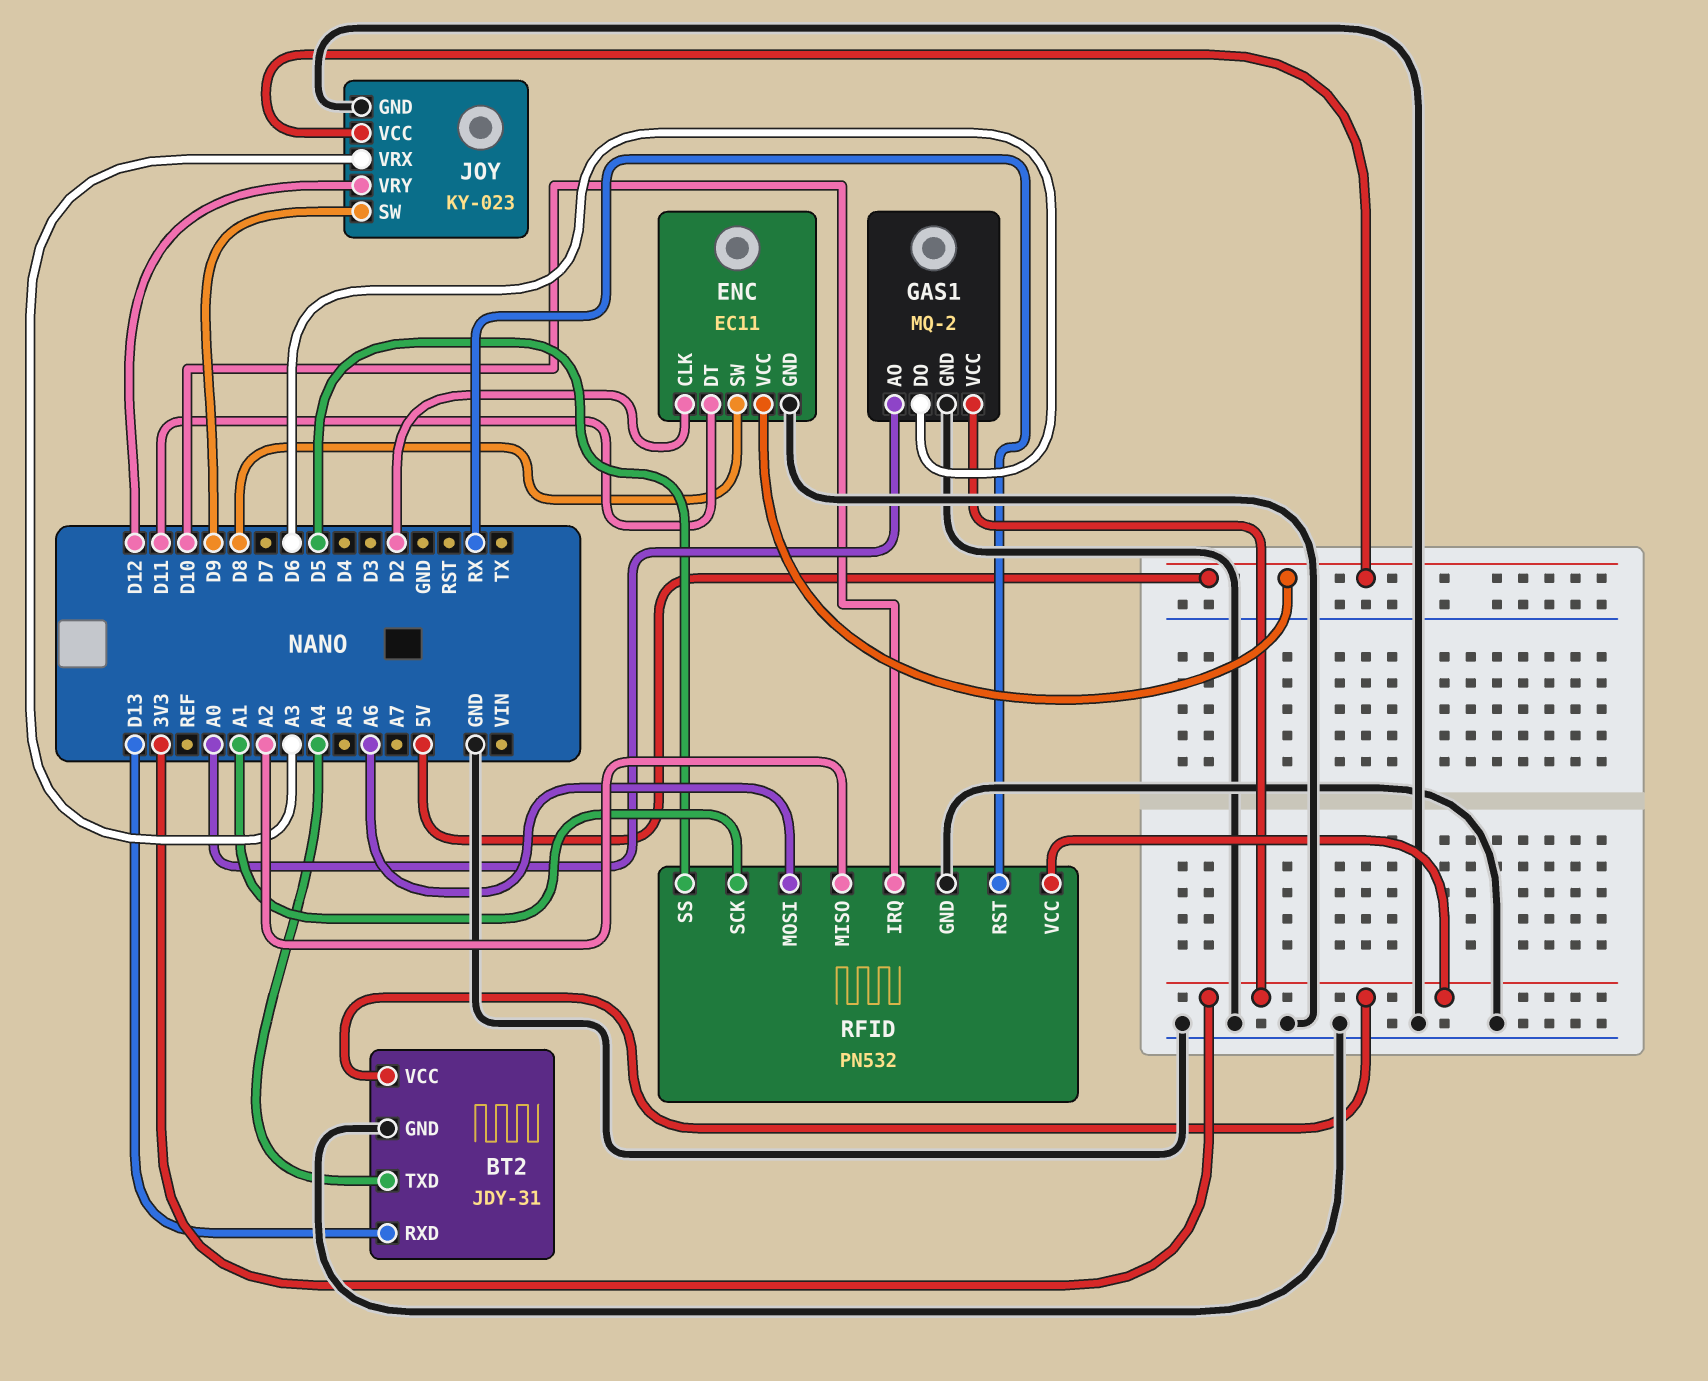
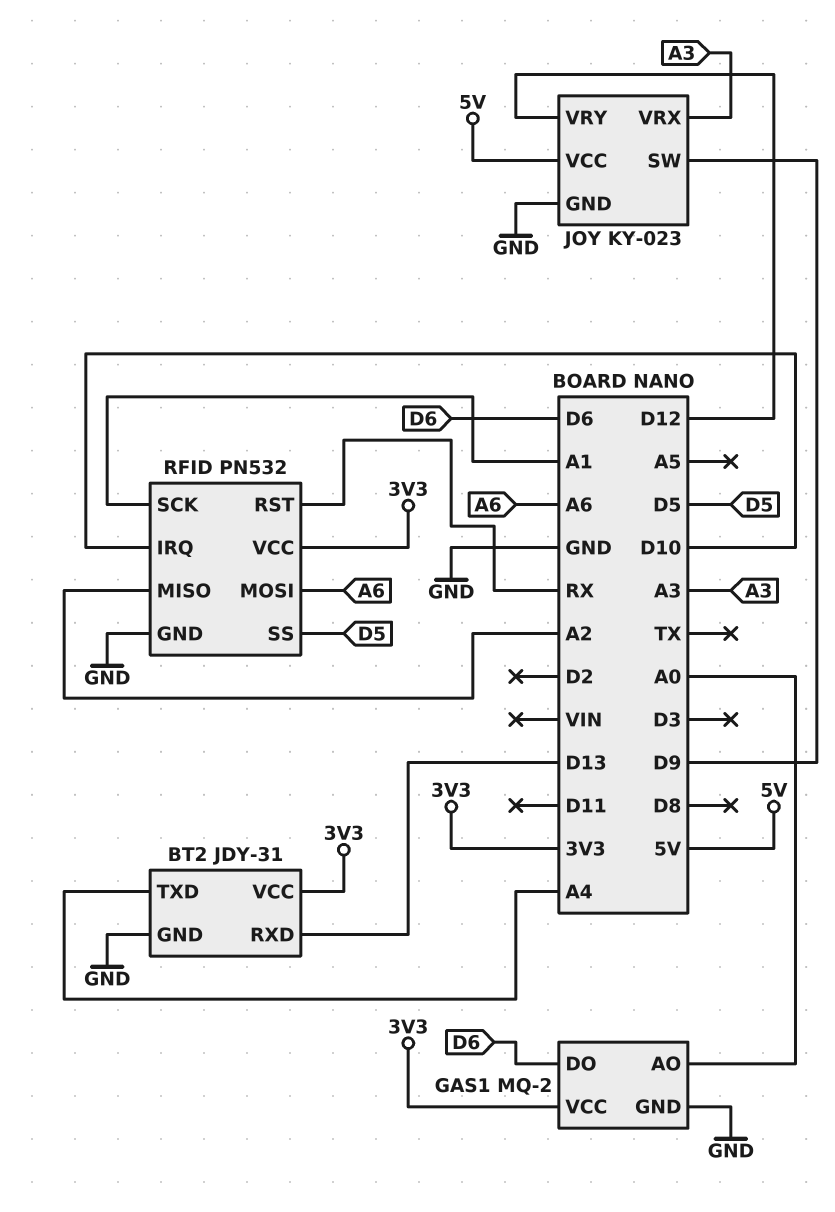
ENC: EC11 -> none
ENC pin CLK: D2 -> none
ENC pin DT: D11 -> none
ENC pin GND: GND -> none
ENC pin SW: D8 -> none
ENC pin VCC: 5V -> none

